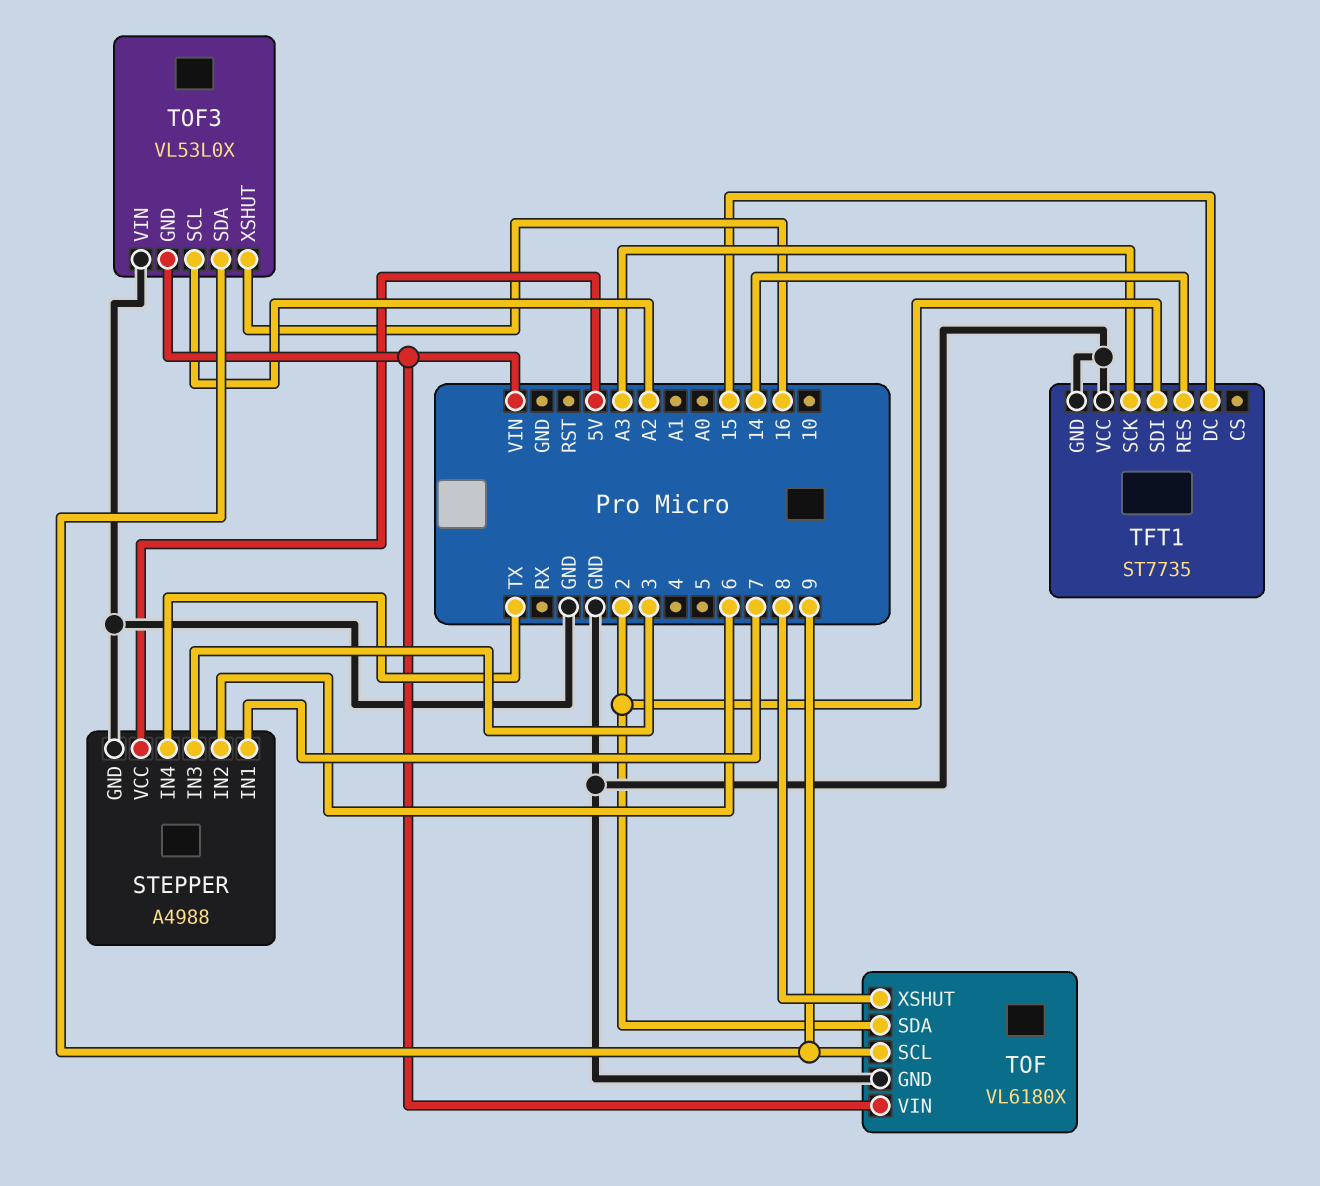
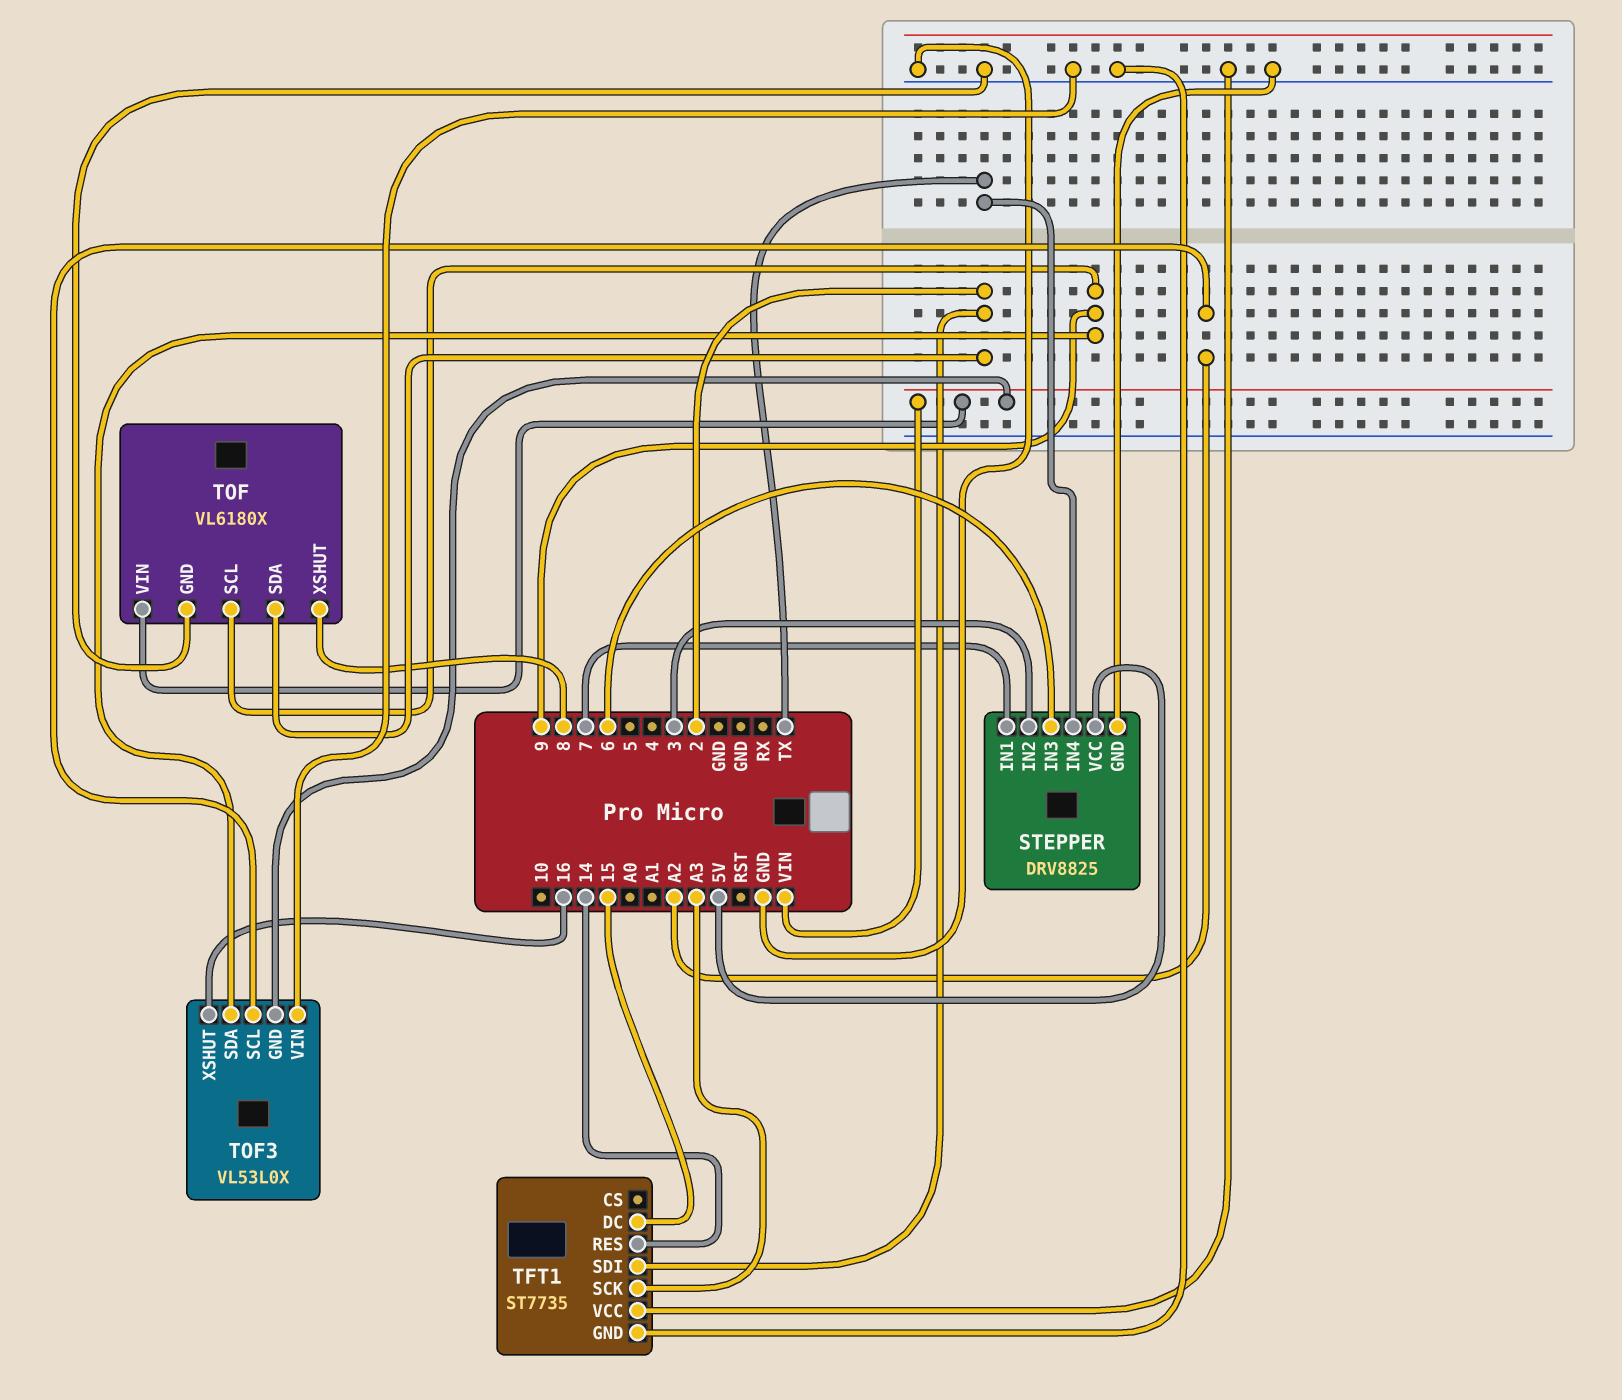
STEPPER: A4988 -> DRV8825
STEPPER pin IN2: 6 -> 3
STEPPER pin IN3: 3 -> 6

